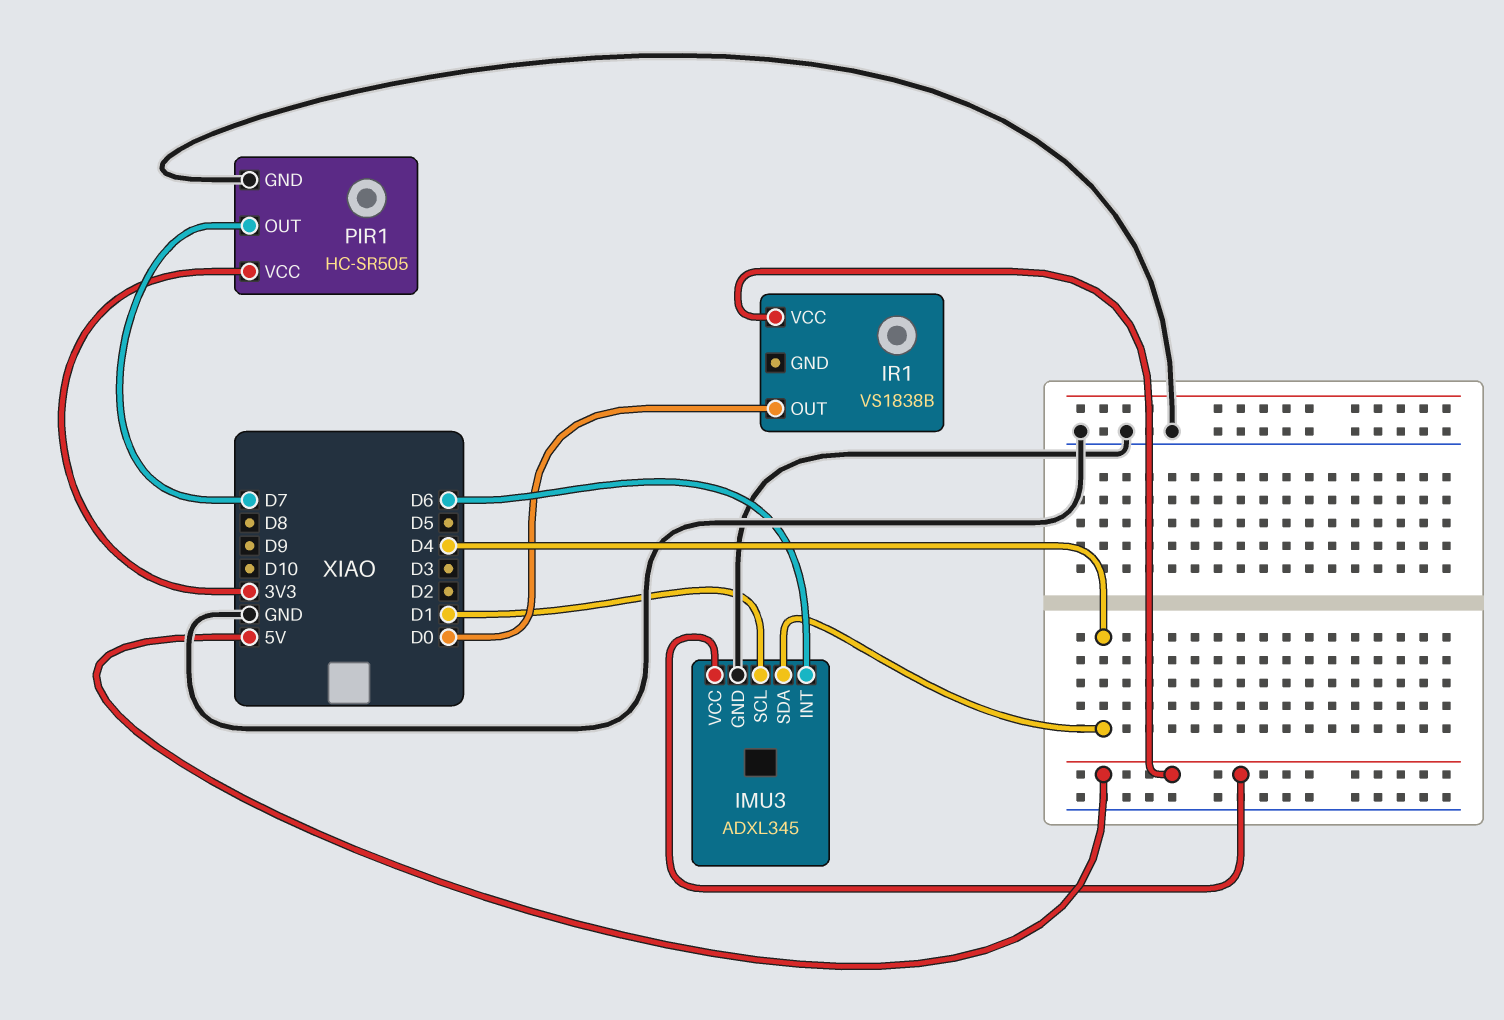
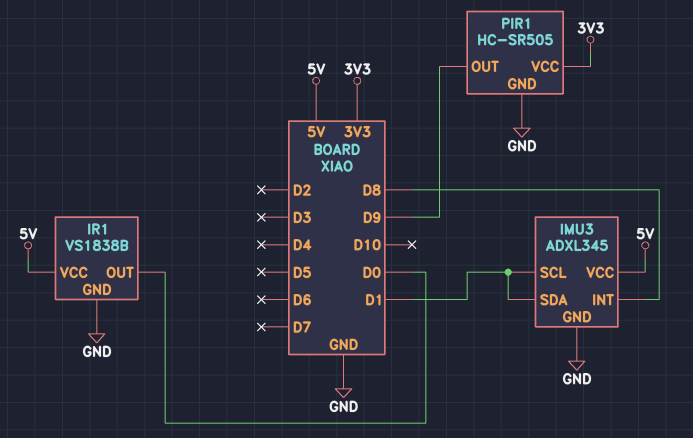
IMU3 pin INT: D6 -> D8
IMU3 pin SDA: D4 -> D1
IR1 pin GND: none -> GND
PIR1 pin OUT: D7 -> D9

